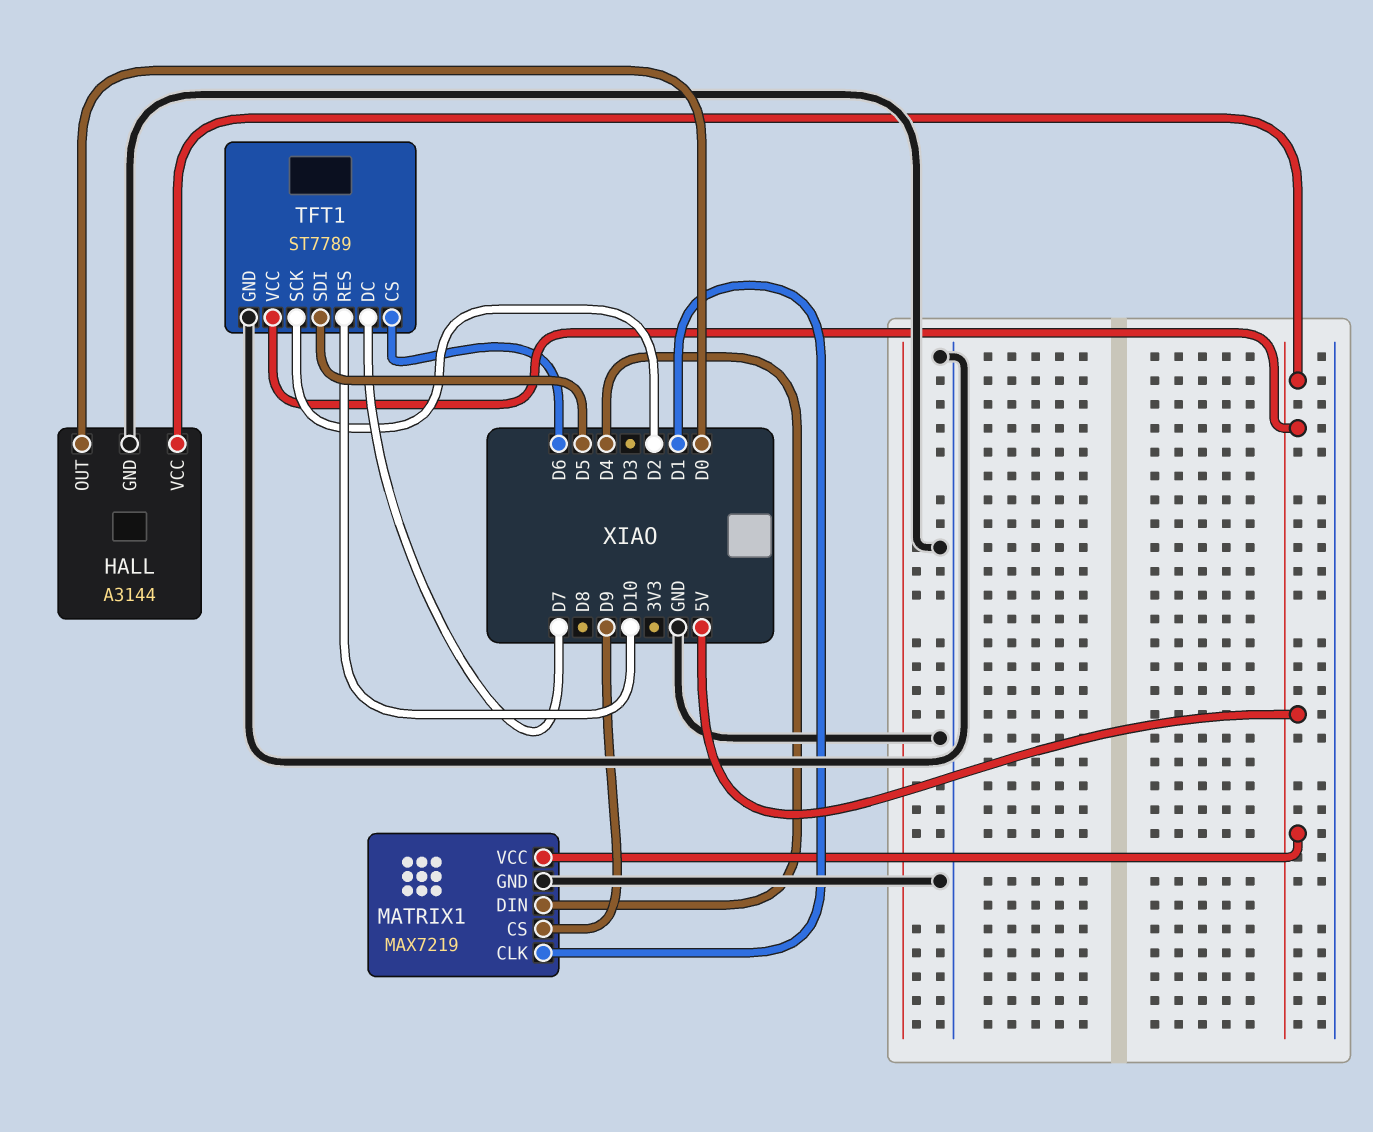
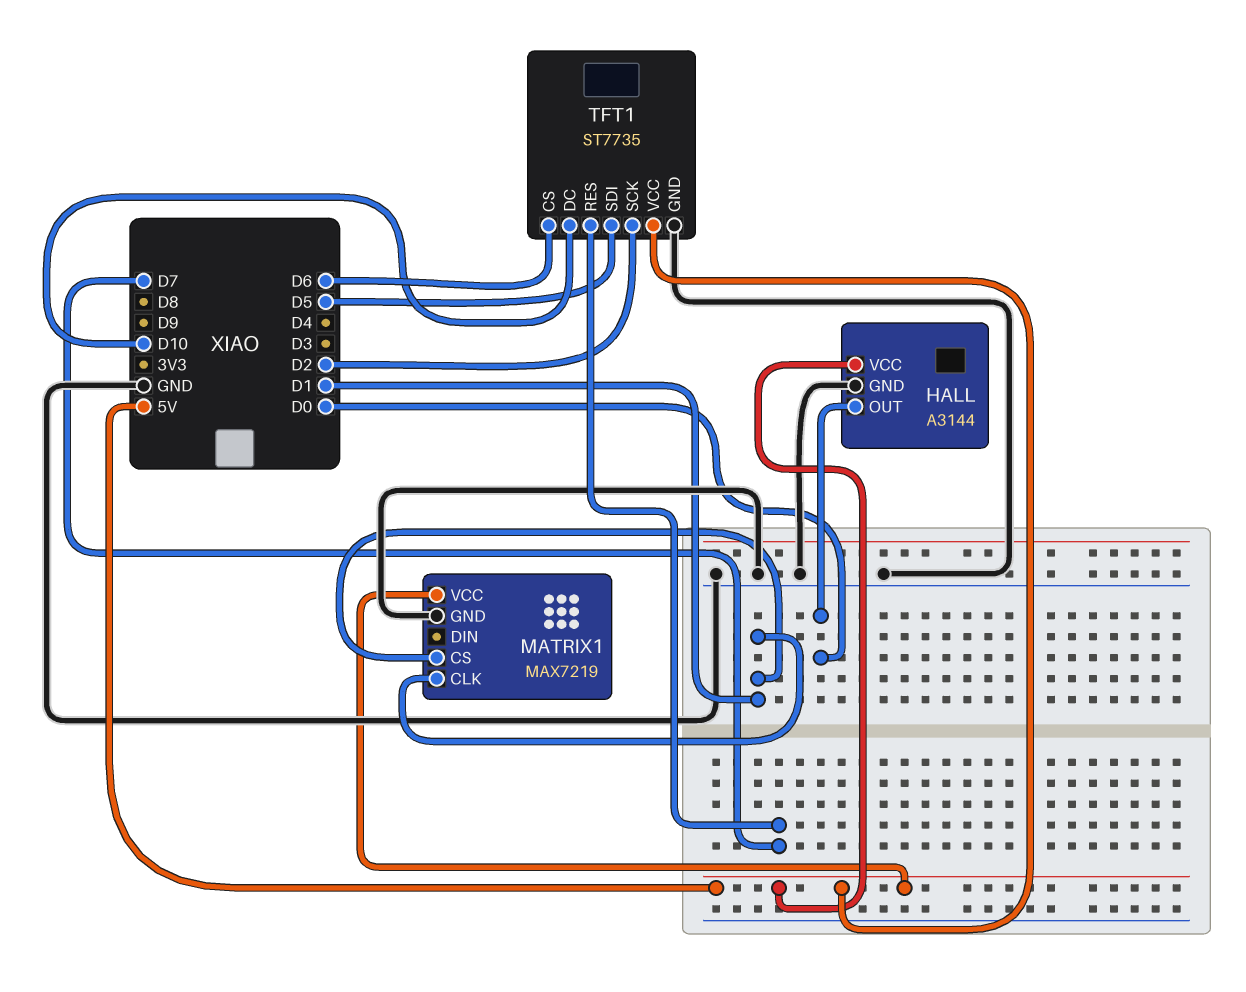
MATRIX1 pin CS: D9 -> D1
MATRIX1 pin DIN: D4 -> none
TFT1: ST7789 -> ST7735
TFT1 pin DC: D7 -> D10
TFT1 pin RES: D10 -> D7

